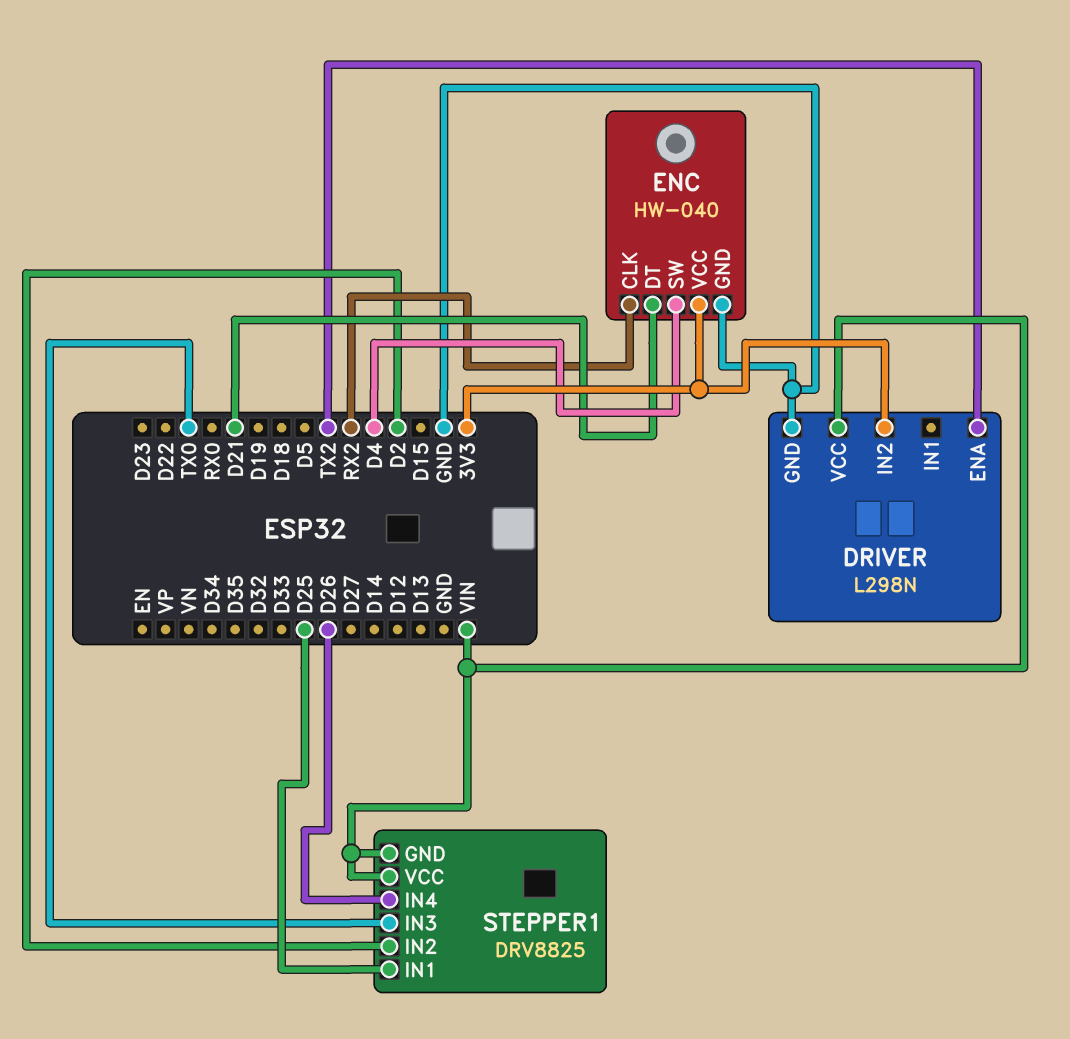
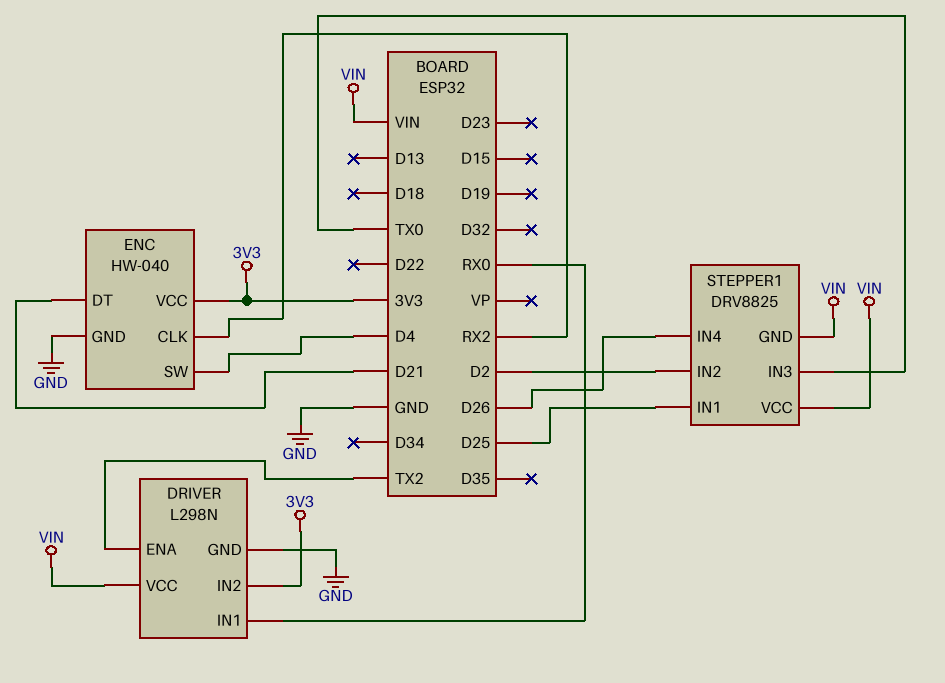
DRIVER pin IN1: none -> RX0

